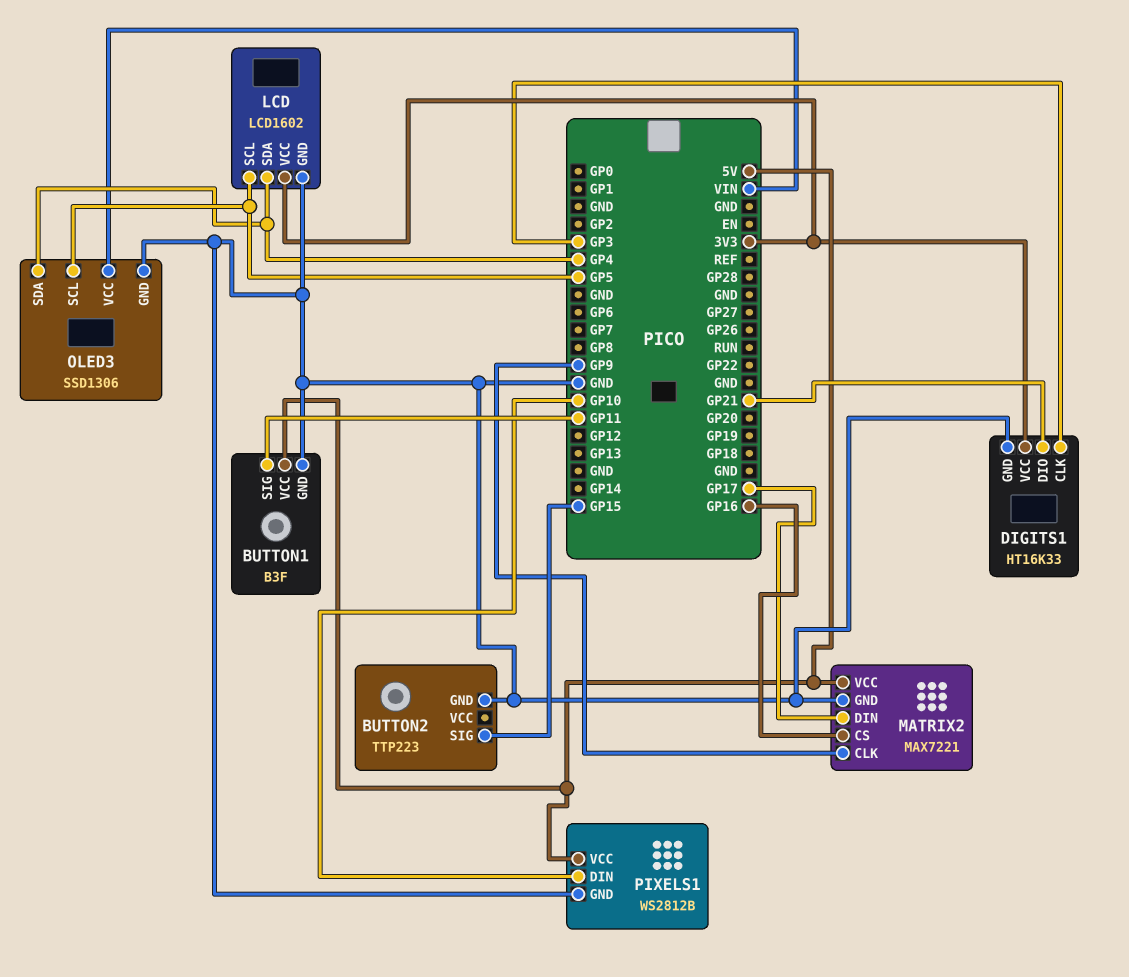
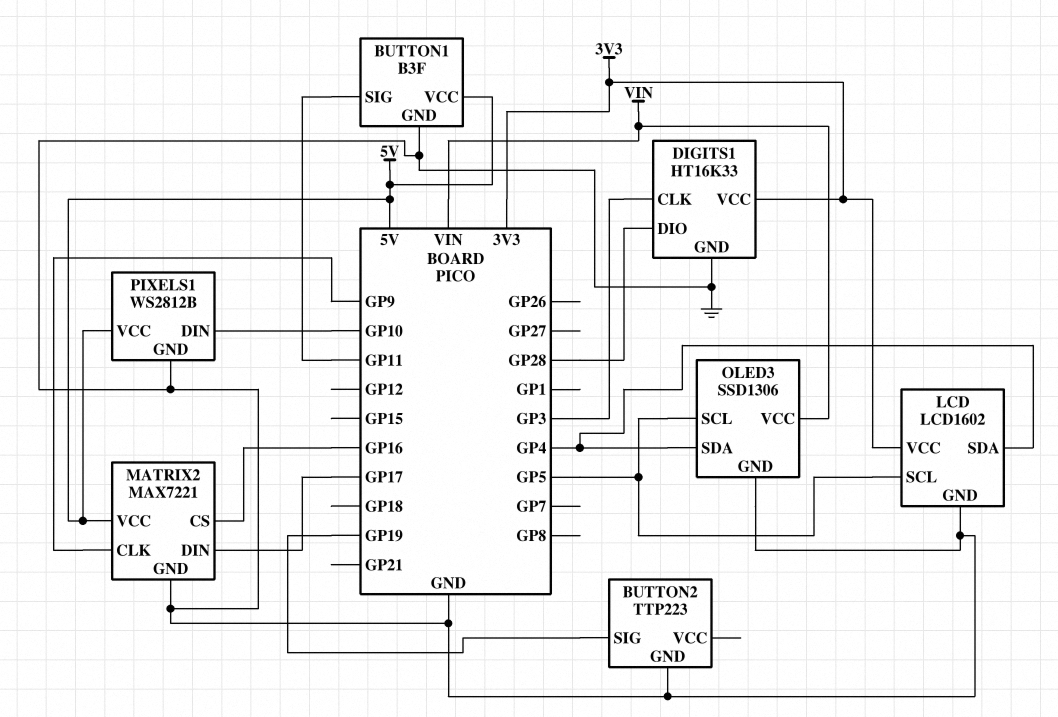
BUTTON2 pin SIG: GP15 -> GP19
DIGITS1 pin DIO: GP21 -> GP28

